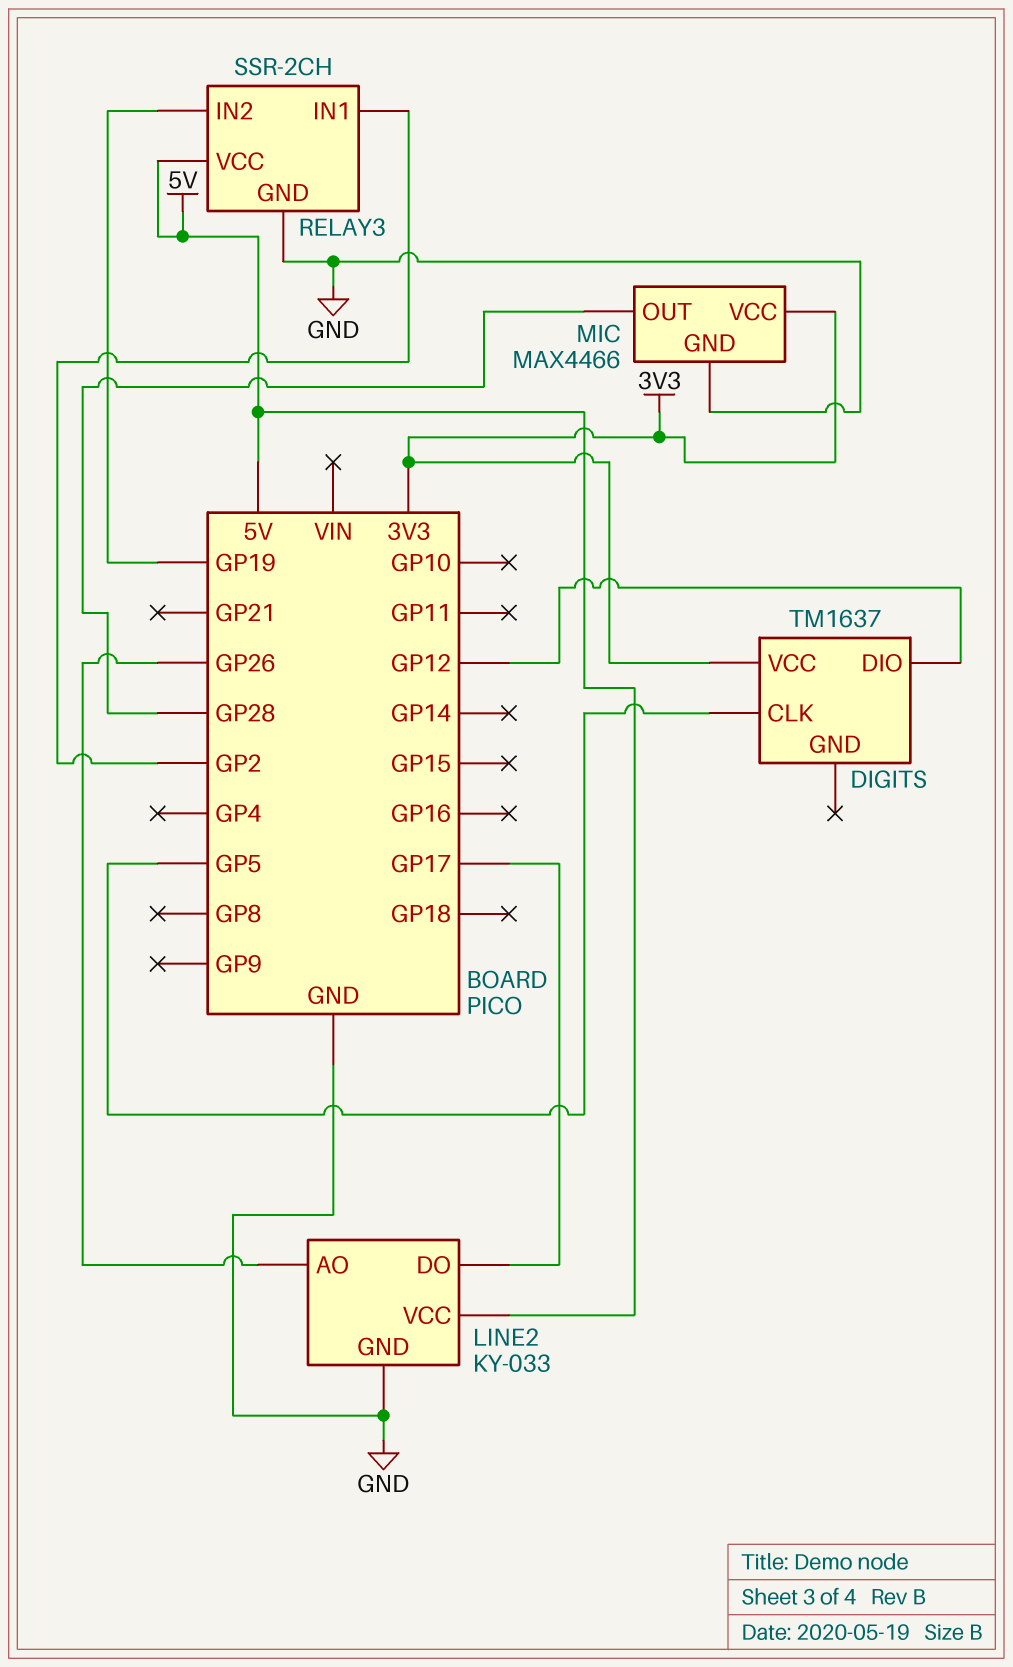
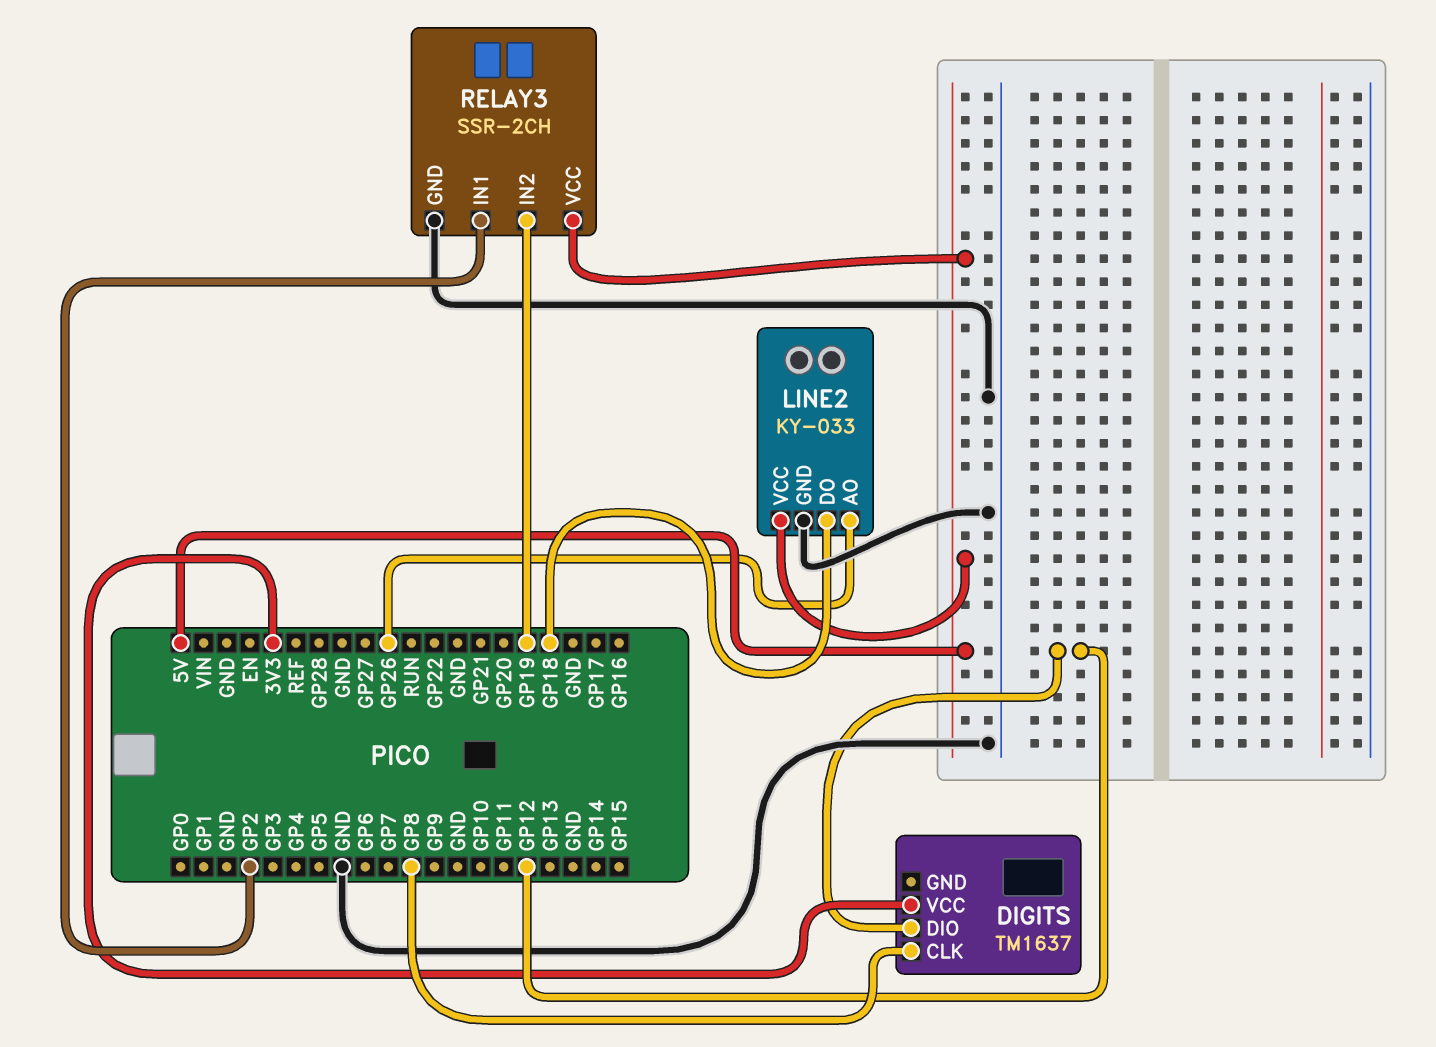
DIGITS pin CLK: GP5 -> GP8
LINE2 pin DO: GP17 -> GP18
MIC: MAX4466 -> none
MIC pin GND: GND -> none
MIC pin OUT: GP28 -> none
MIC pin VCC: 3V3 -> none

